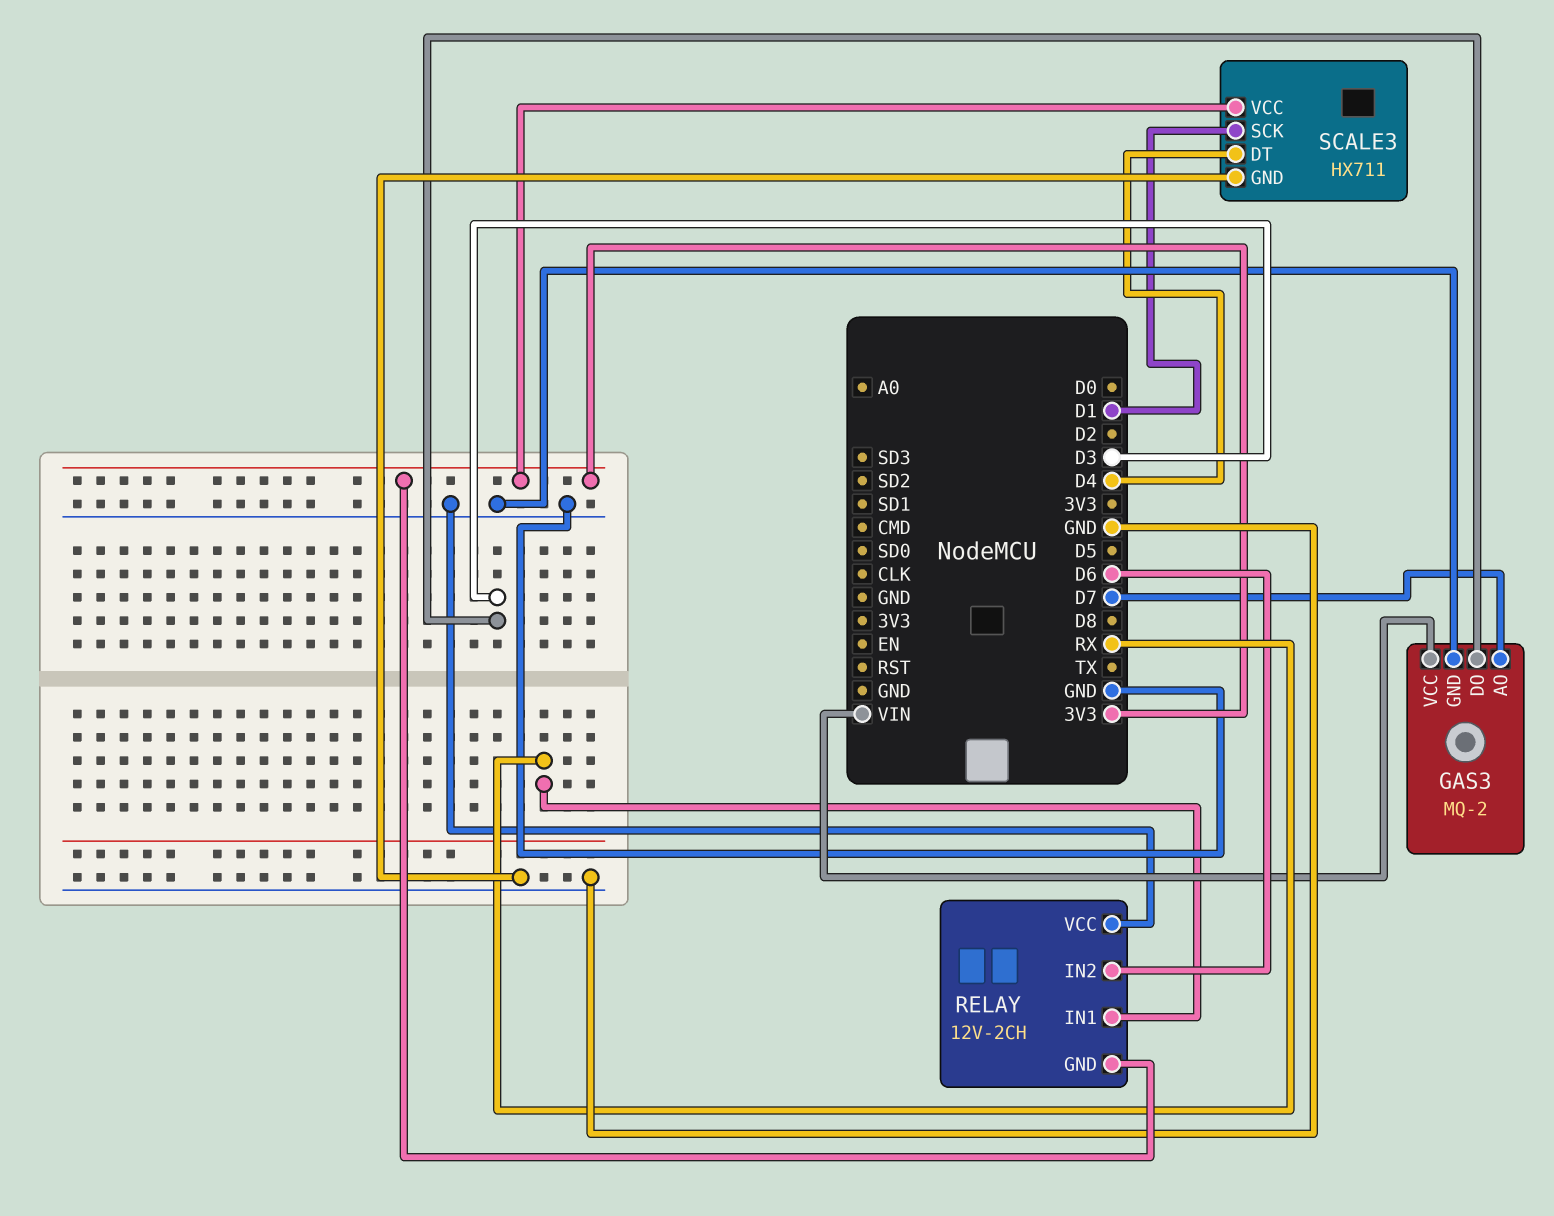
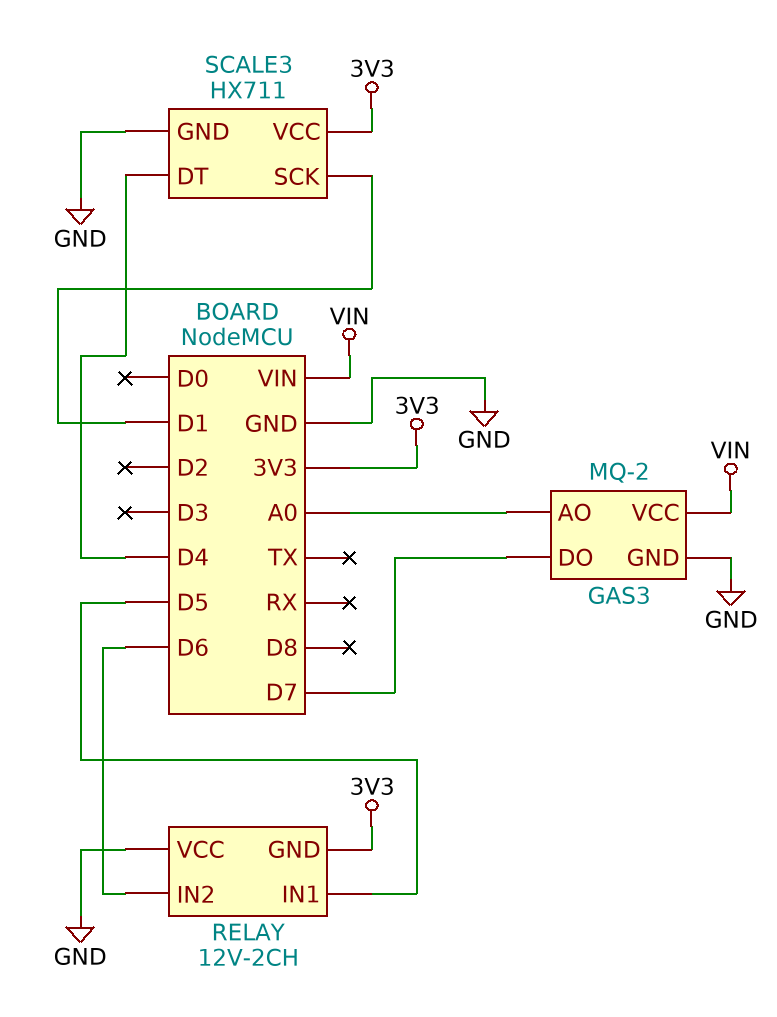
GAS3 pin AO: D7 -> A0
GAS3 pin DO: D3 -> D7
RELAY pin IN1: RX -> D5

